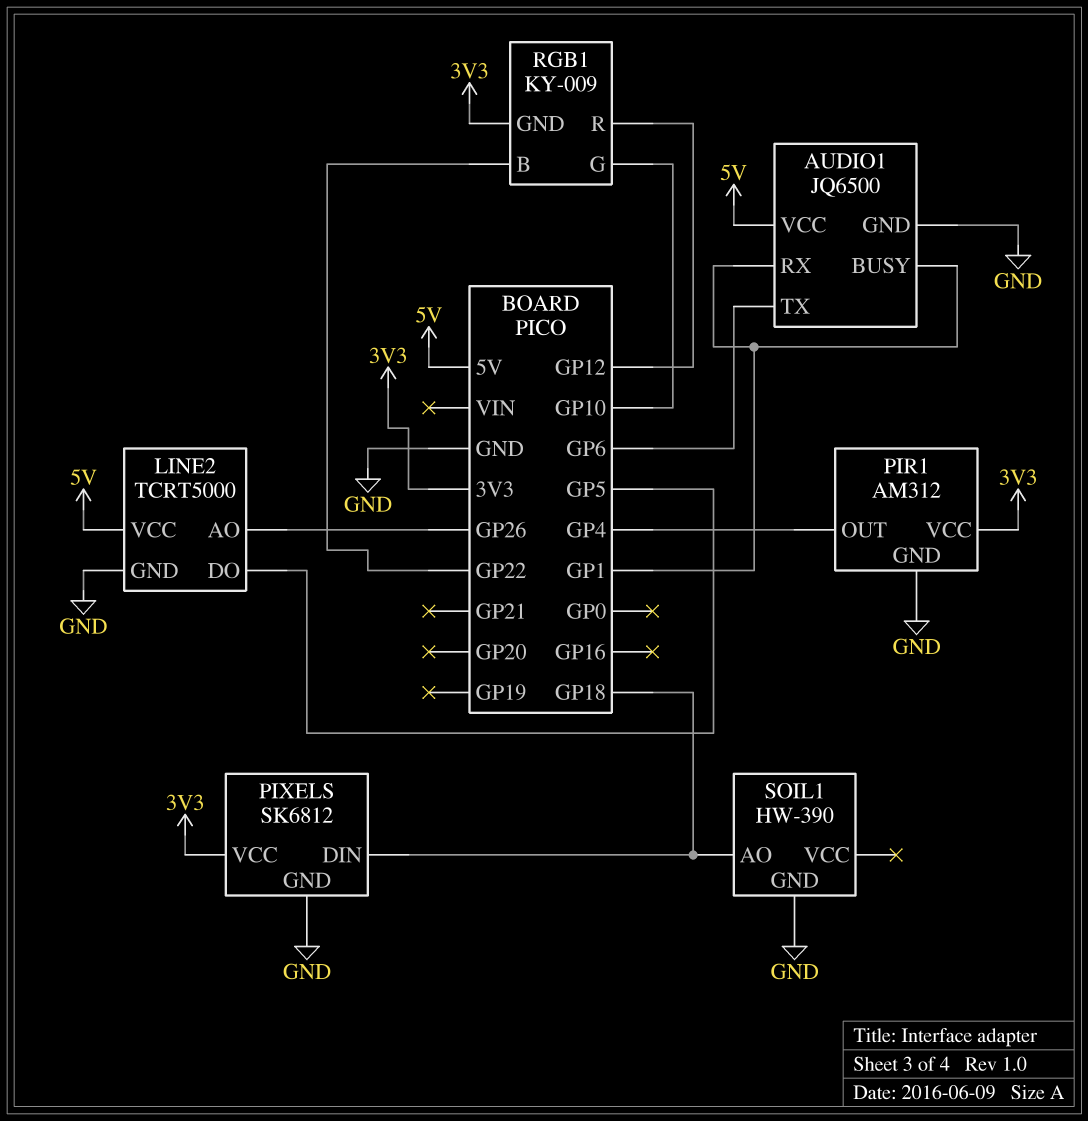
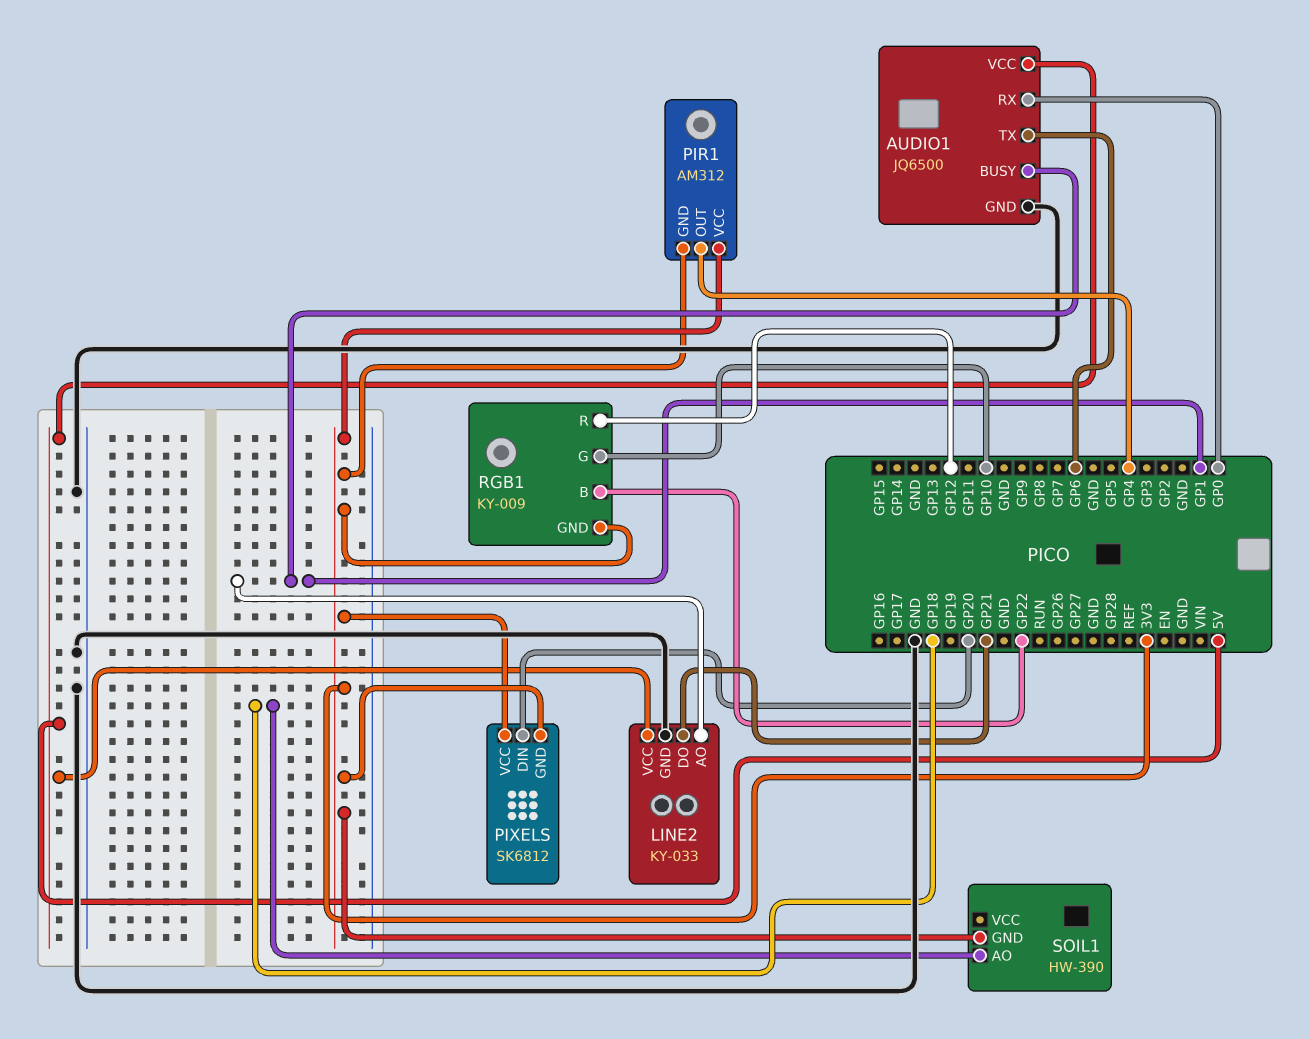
AUDIO1 pin RX: GP1 -> GP0
LINE2: TCRT5000 -> KY-033
LINE2 pin AO: GP26 -> GP1
LINE2 pin DO: GP5 -> GP21
PIR1 pin GND: GND -> 3V3
PIXELS pin DIN: GP18 -> GP20
PIXELS pin GND: GND -> 3V3
SOIL1 pin GND: GND -> 3V3

